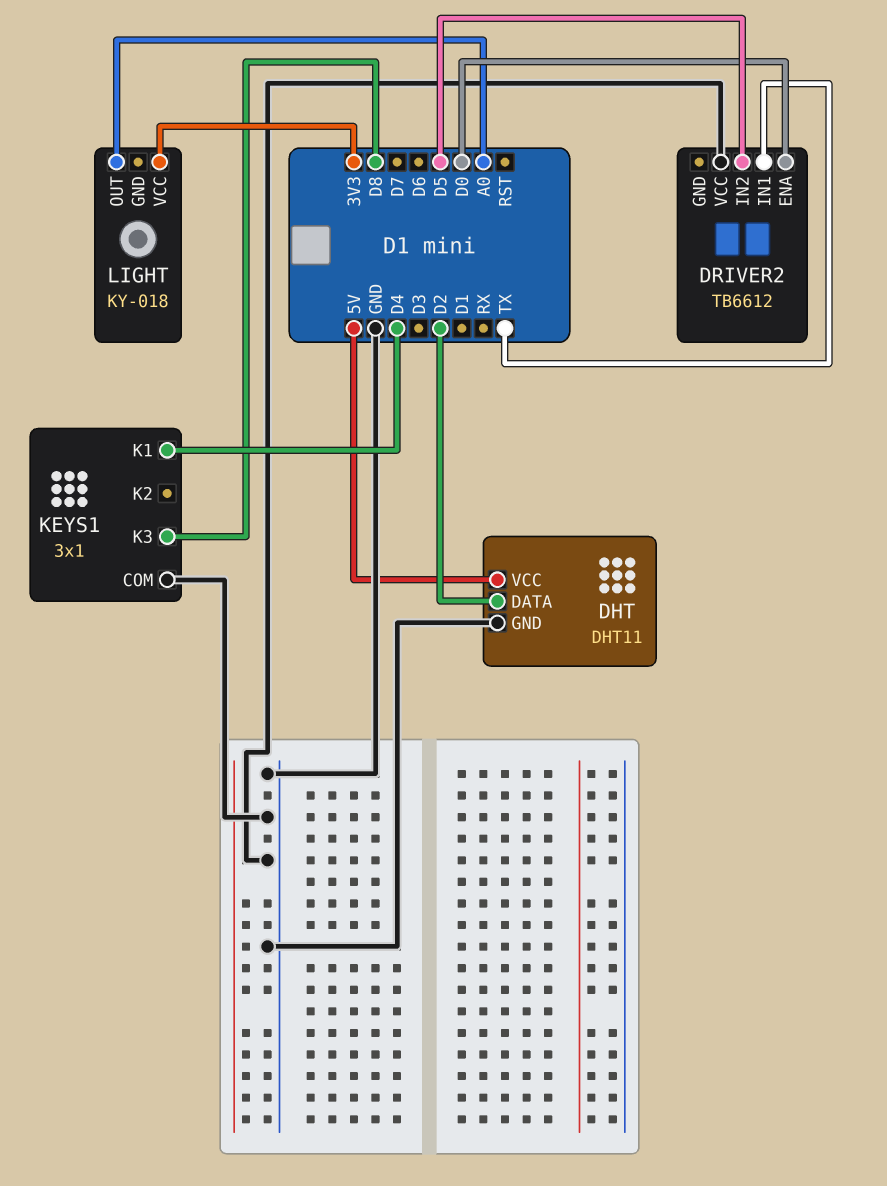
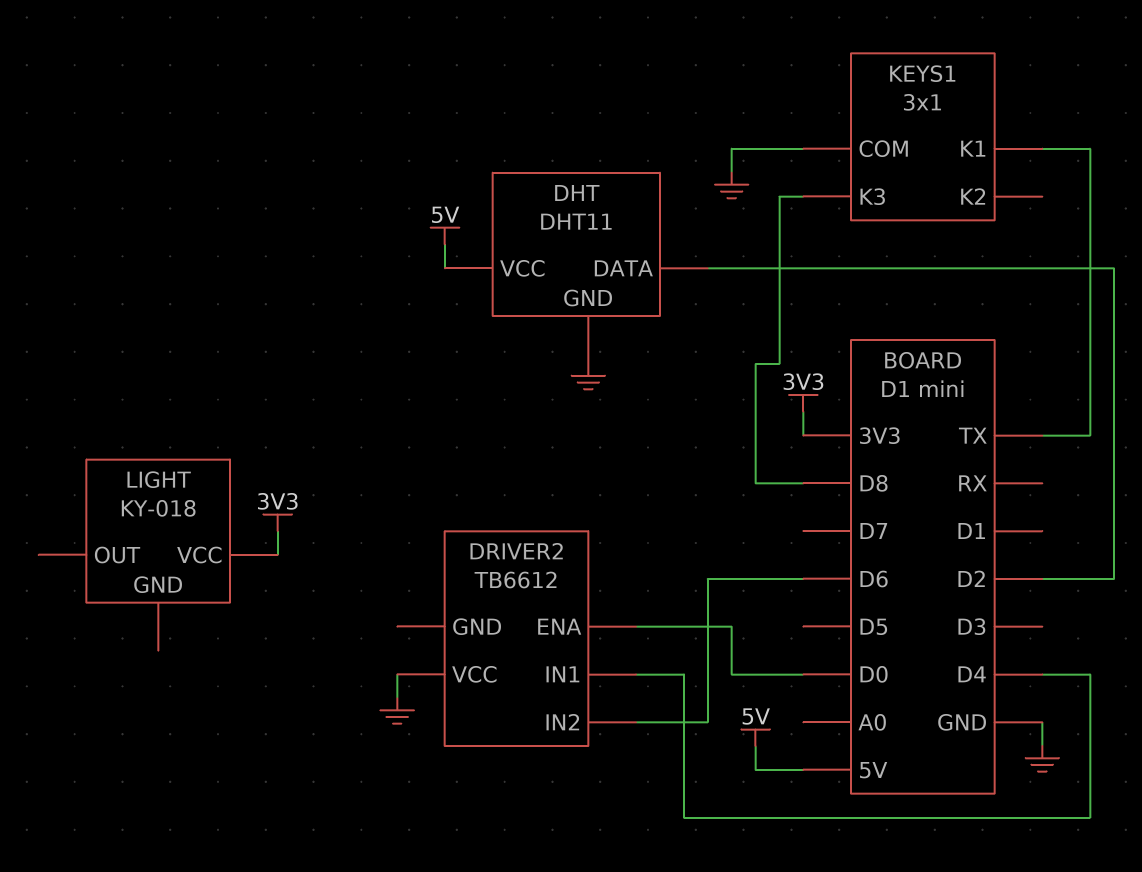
DRIVER2 pin IN1: TX -> D4
DRIVER2 pin IN2: D5 -> D6
KEYS1 pin K1: D4 -> TX
LIGHT pin OUT: A0 -> none

